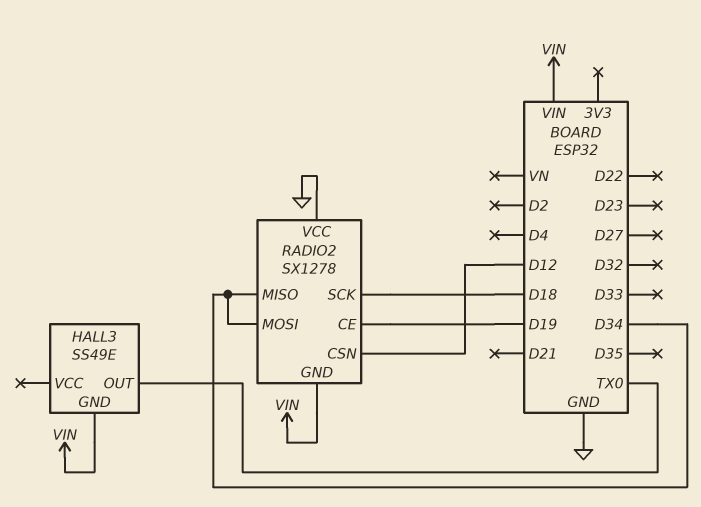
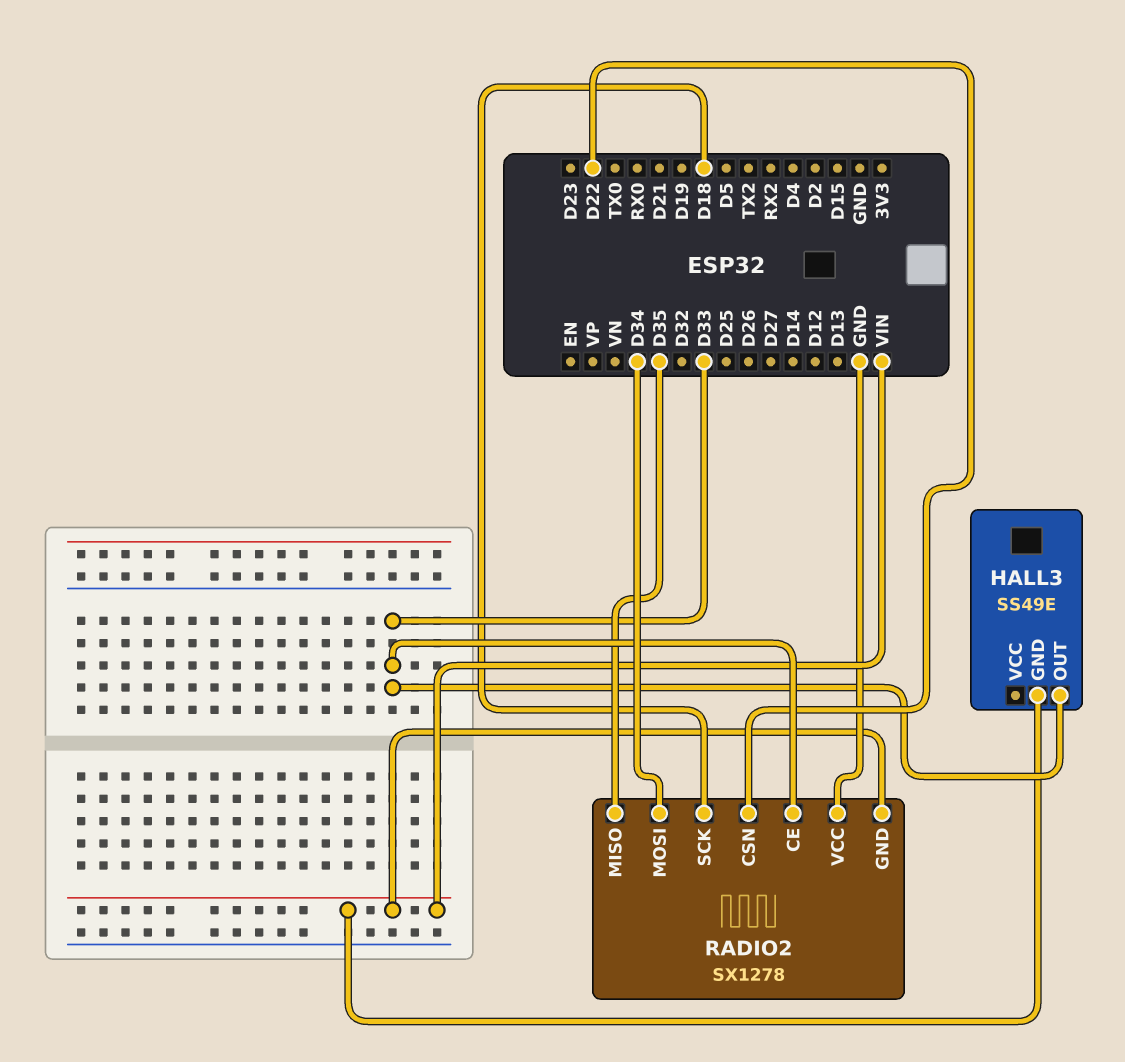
HALL3 pin OUT: TX0 -> D33
RADIO2 pin CE: D19 -> D33
RADIO2 pin CSN: D12 -> D22
RADIO2 pin MISO: D34 -> D35

